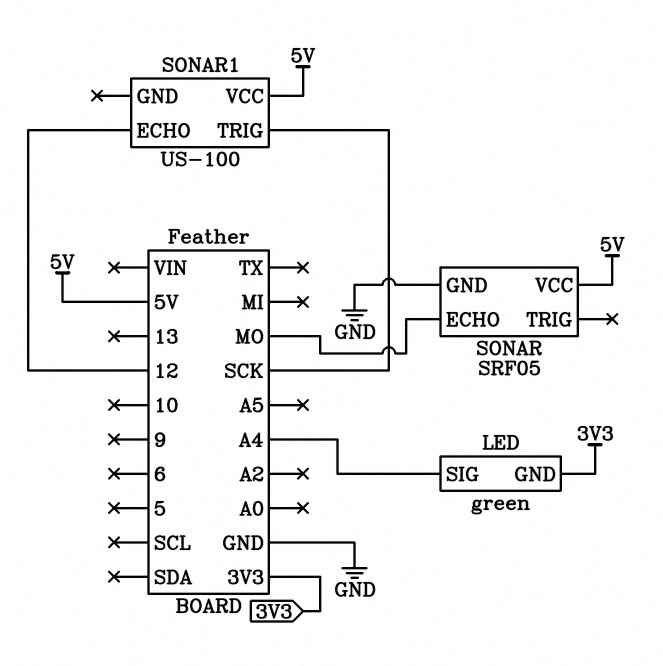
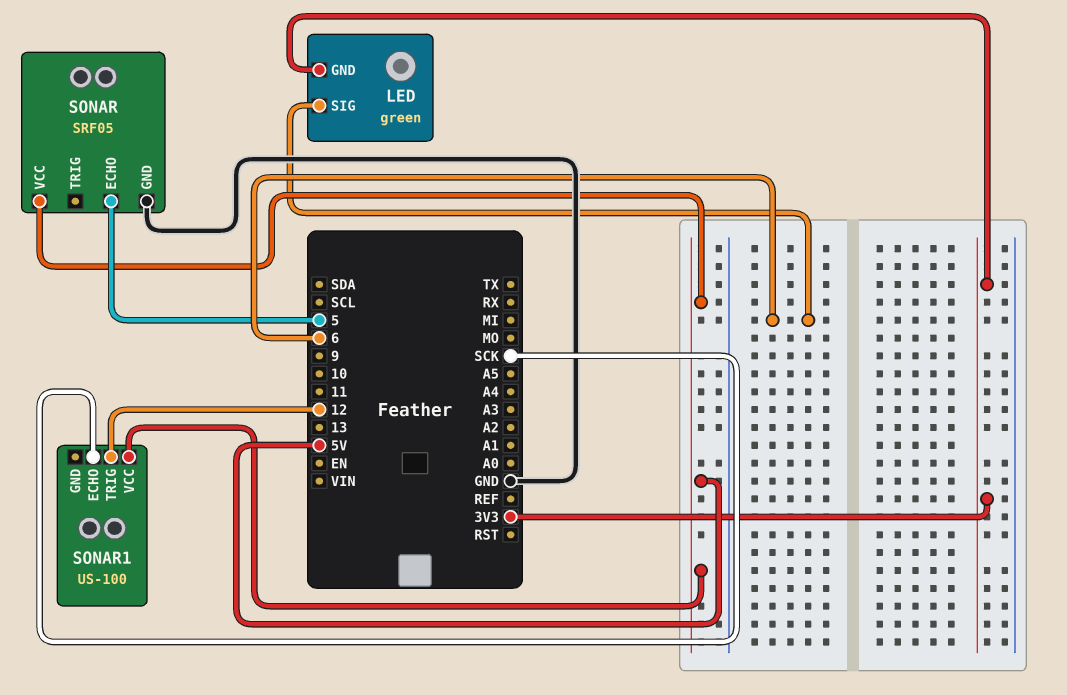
LED pin SIG: A4 -> 6
SONAR pin ECHO: MO -> 5
SONAR1 pin ECHO: 12 -> SCK
SONAR1 pin TRIG: SCK -> 12

